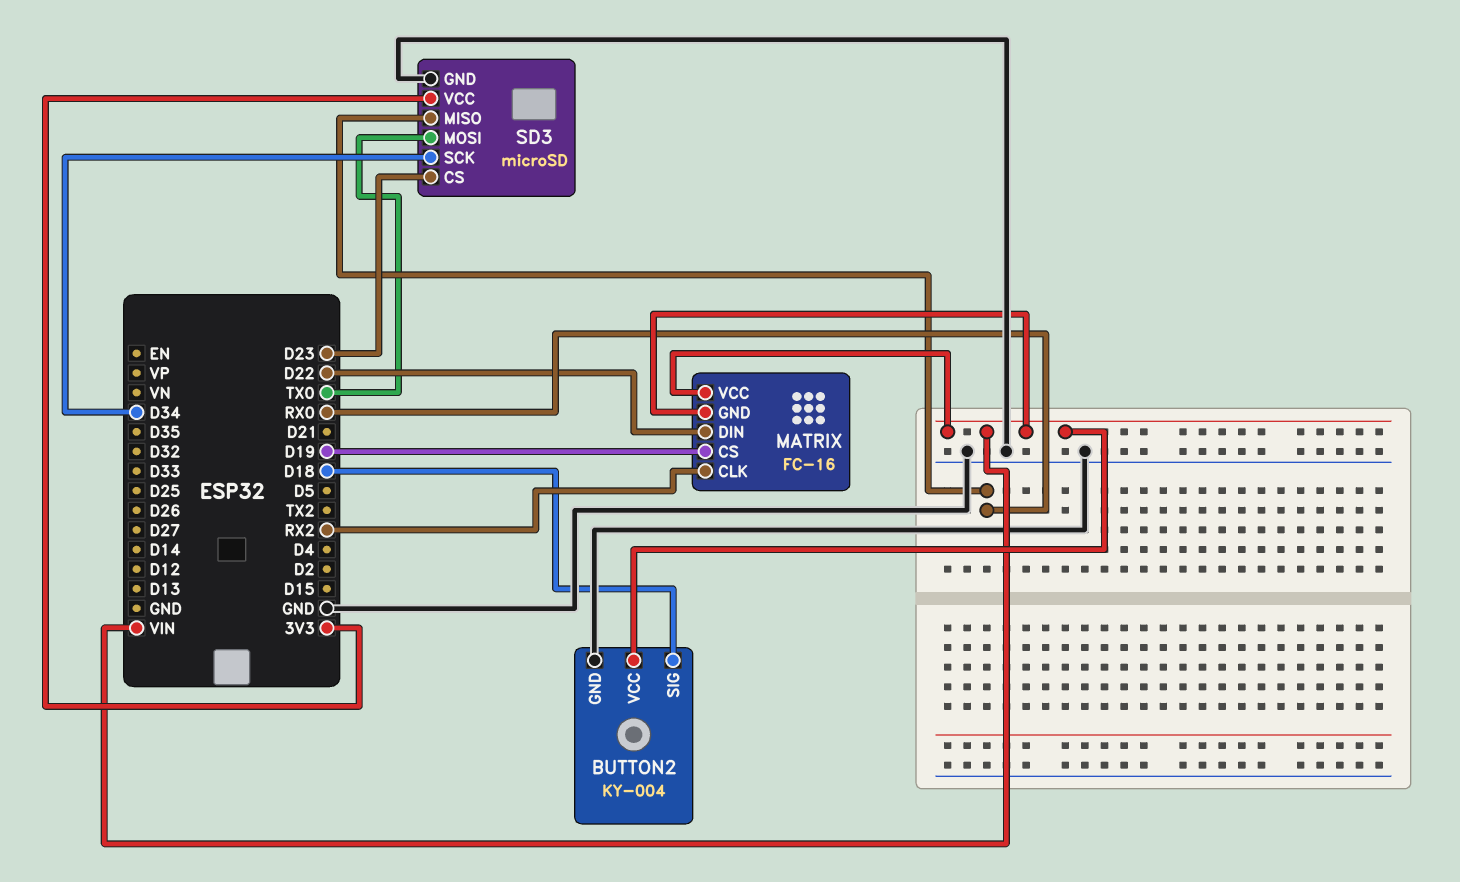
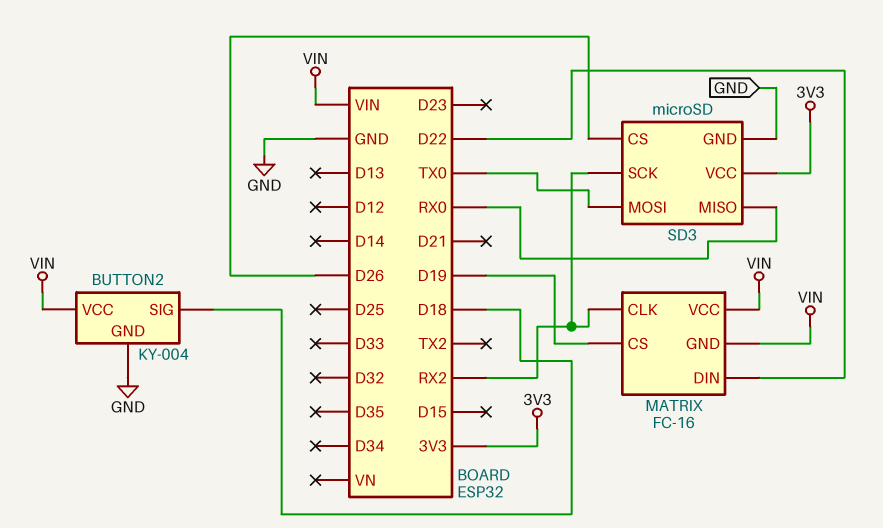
SD3 pin CS: D23 -> D26
SD3 pin SCK: D34 -> RX2

